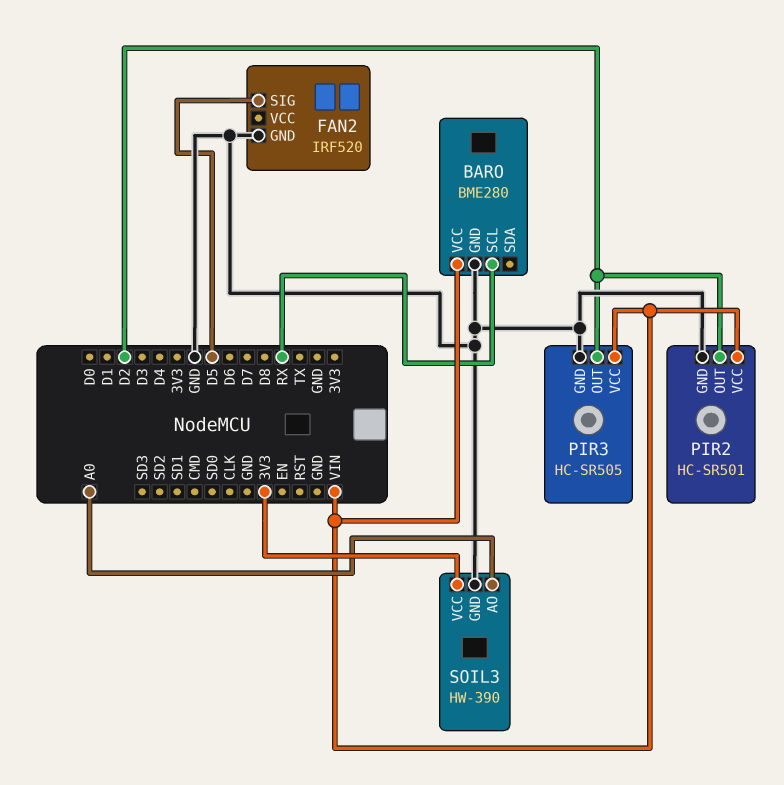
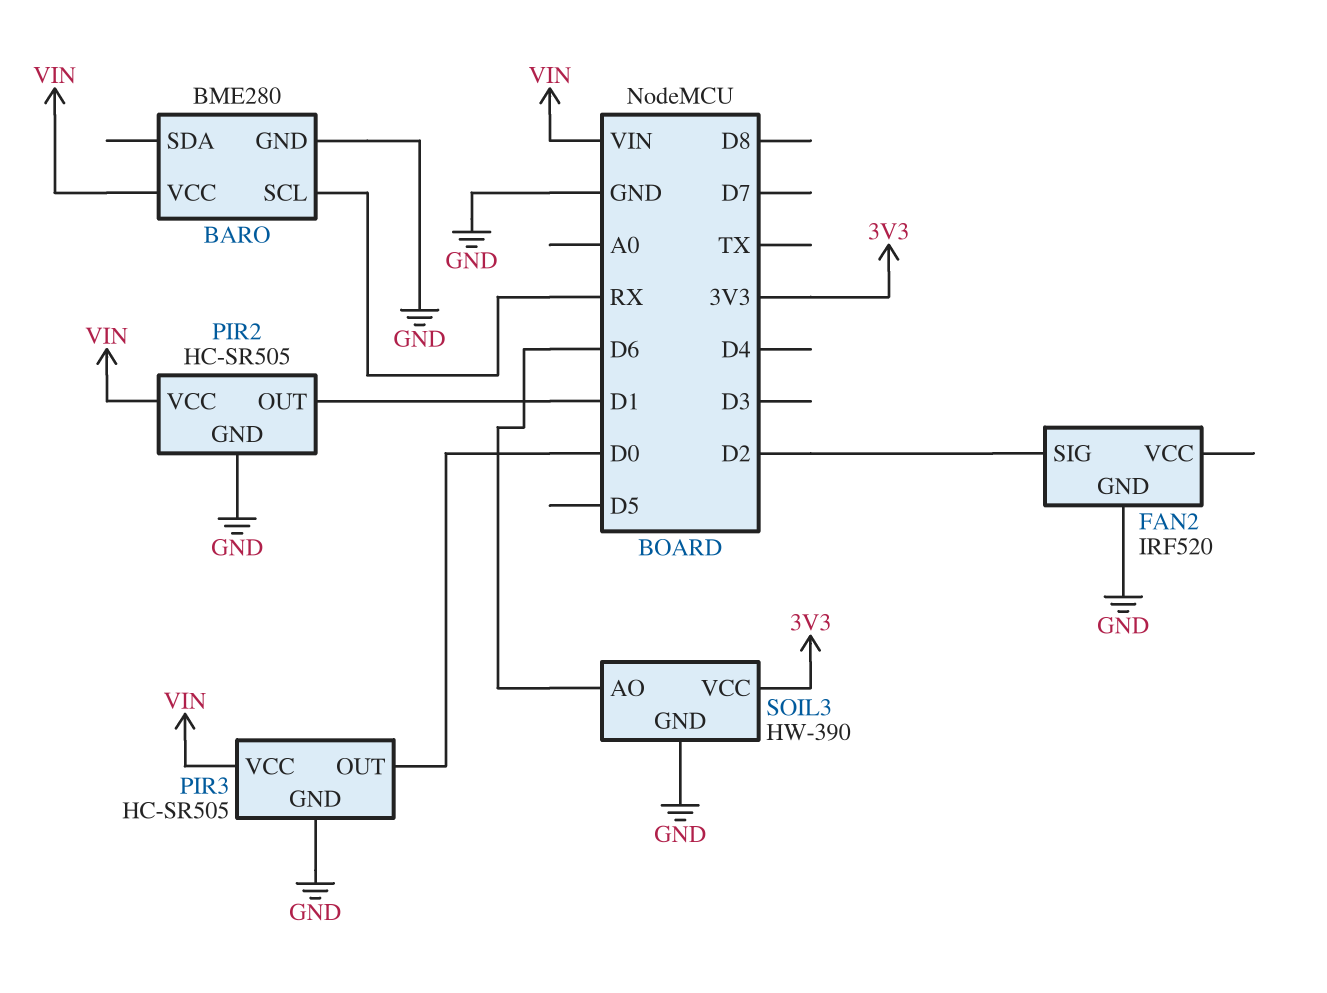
FAN2 pin SIG: D5 -> D2
PIR2: HC-SR501 -> HC-SR505
PIR2 pin OUT: D2 -> D1
PIR3 pin OUT: D2 -> D0
SOIL3 pin AO: A0 -> D6

